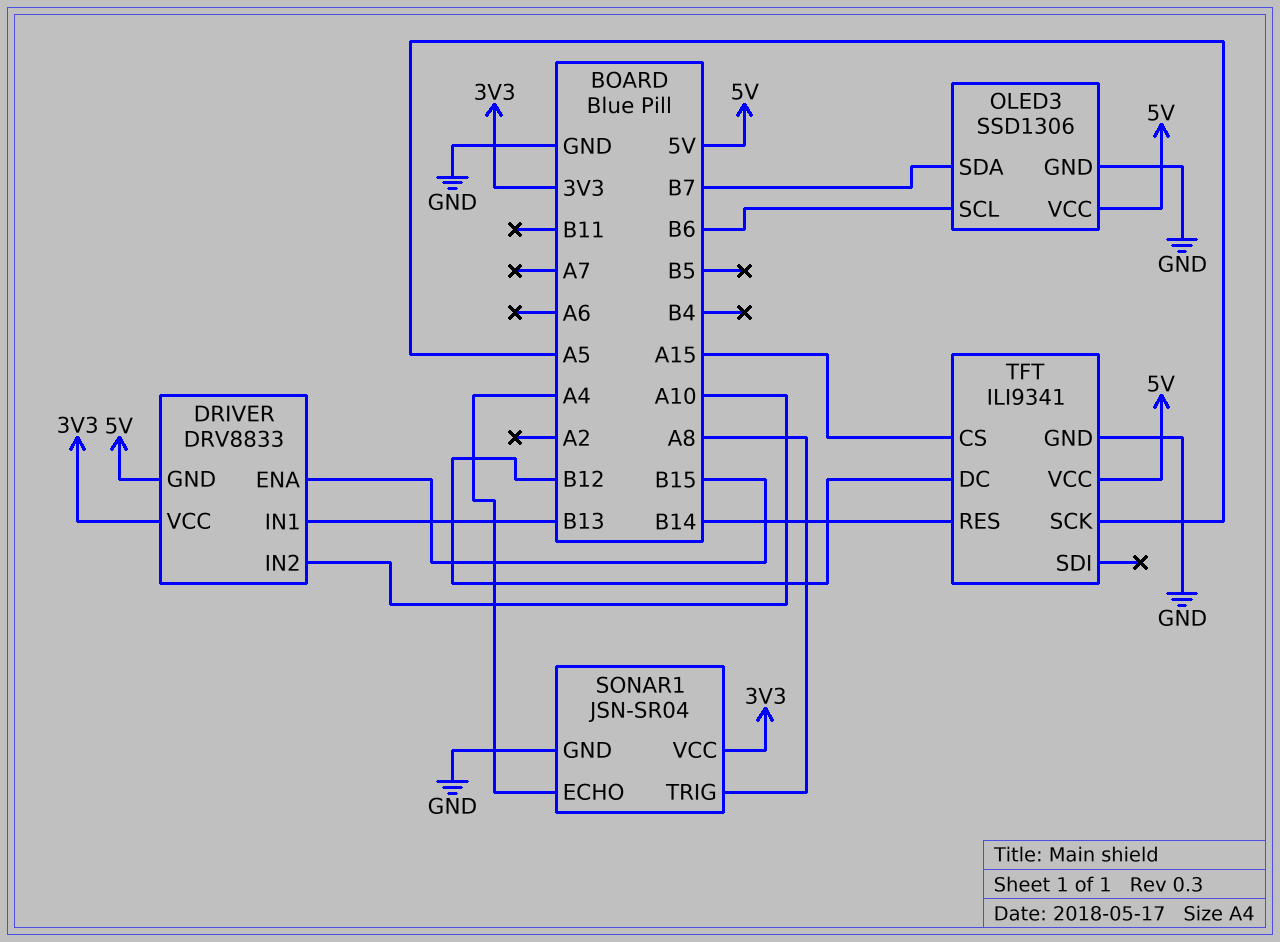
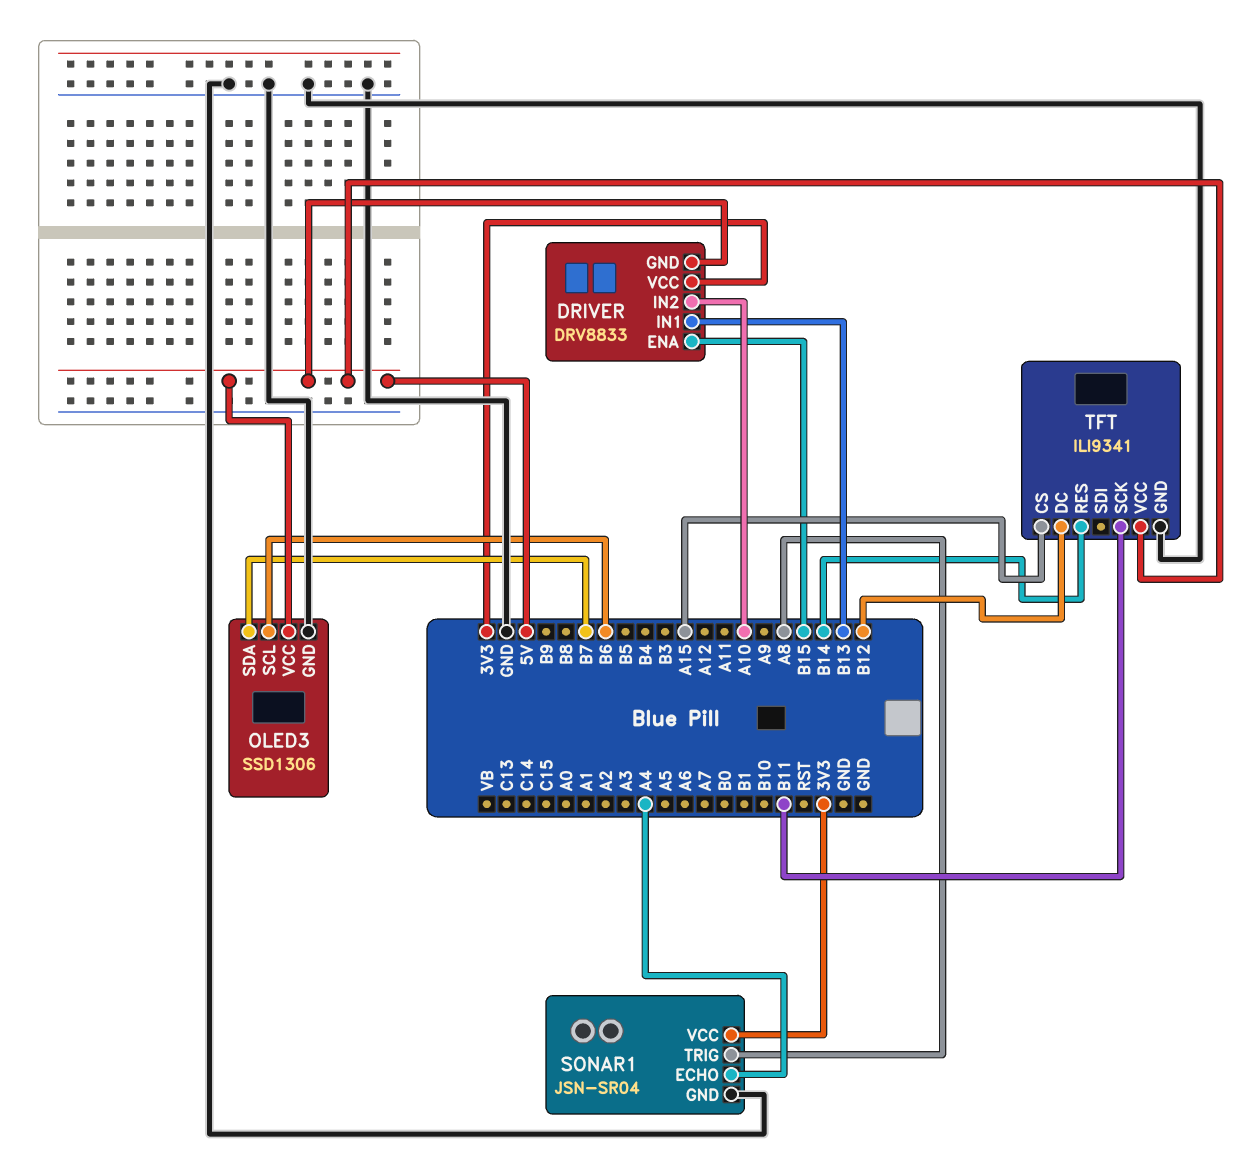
TFT pin SCK: A5 -> B11

